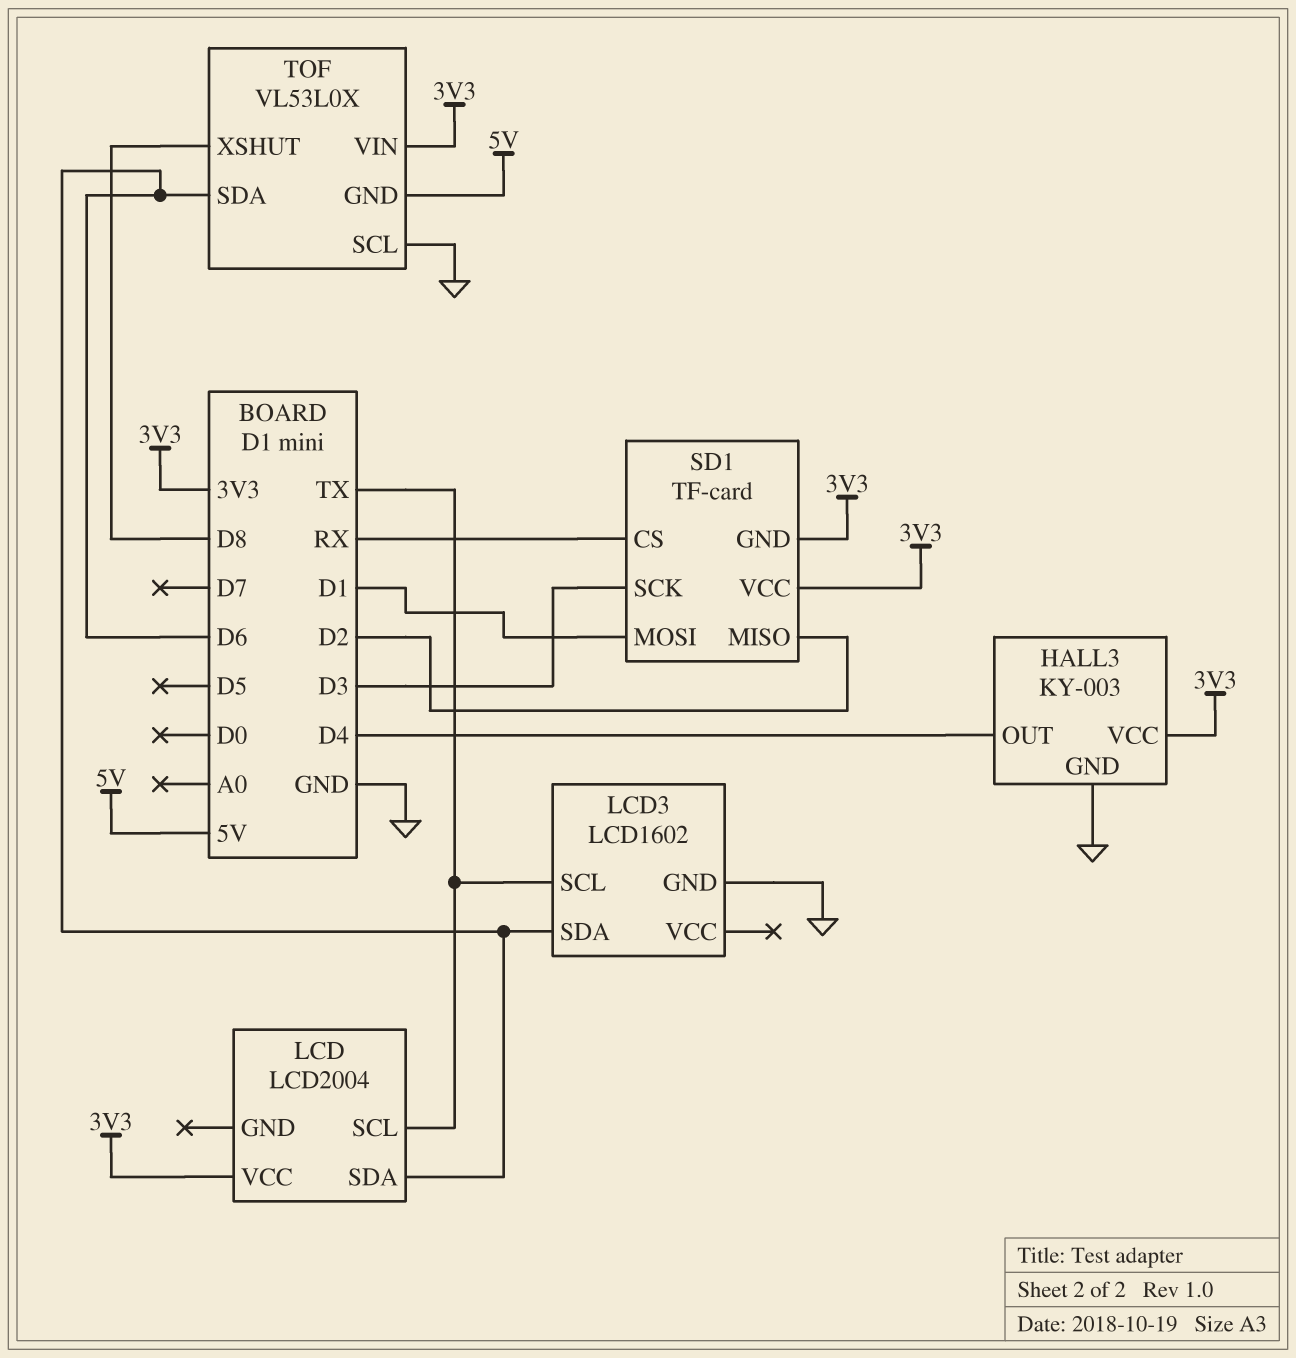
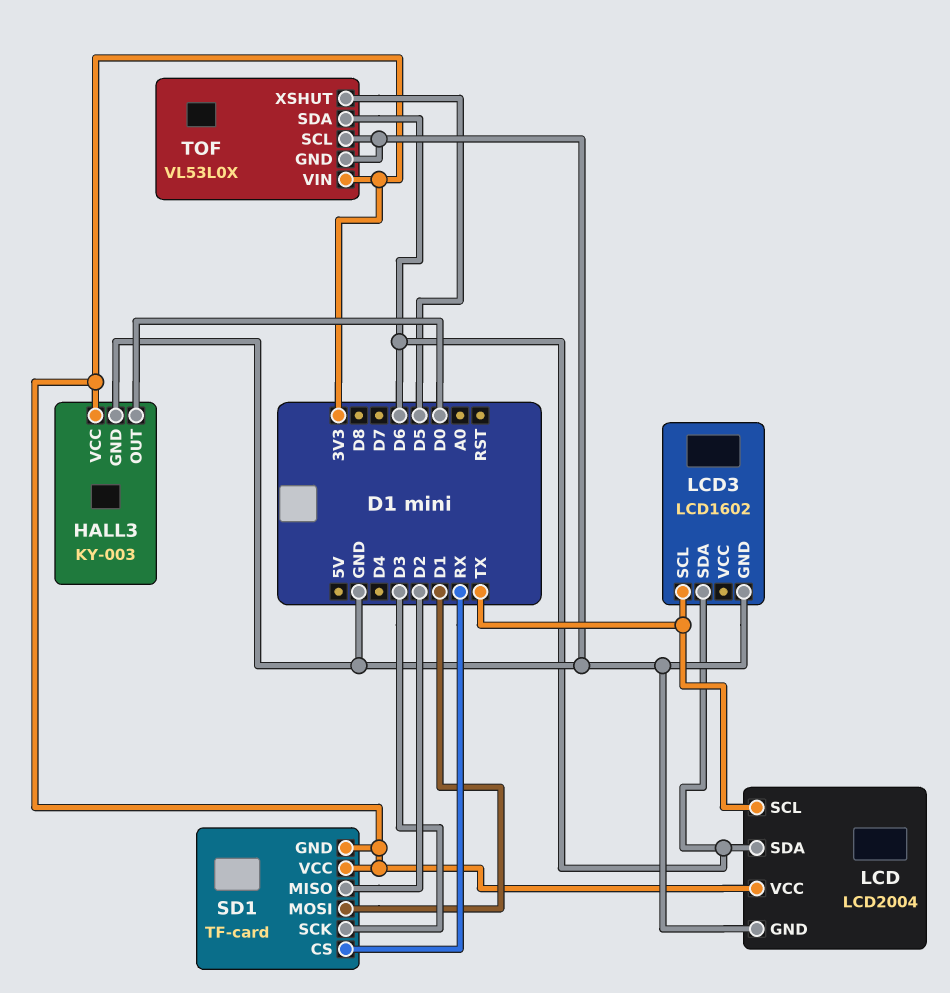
HALL3 pin OUT: D4 -> D0
LCD pin GND: none -> GND
TOF pin GND: 5V -> GND
TOF pin XSHUT: D8 -> D5

